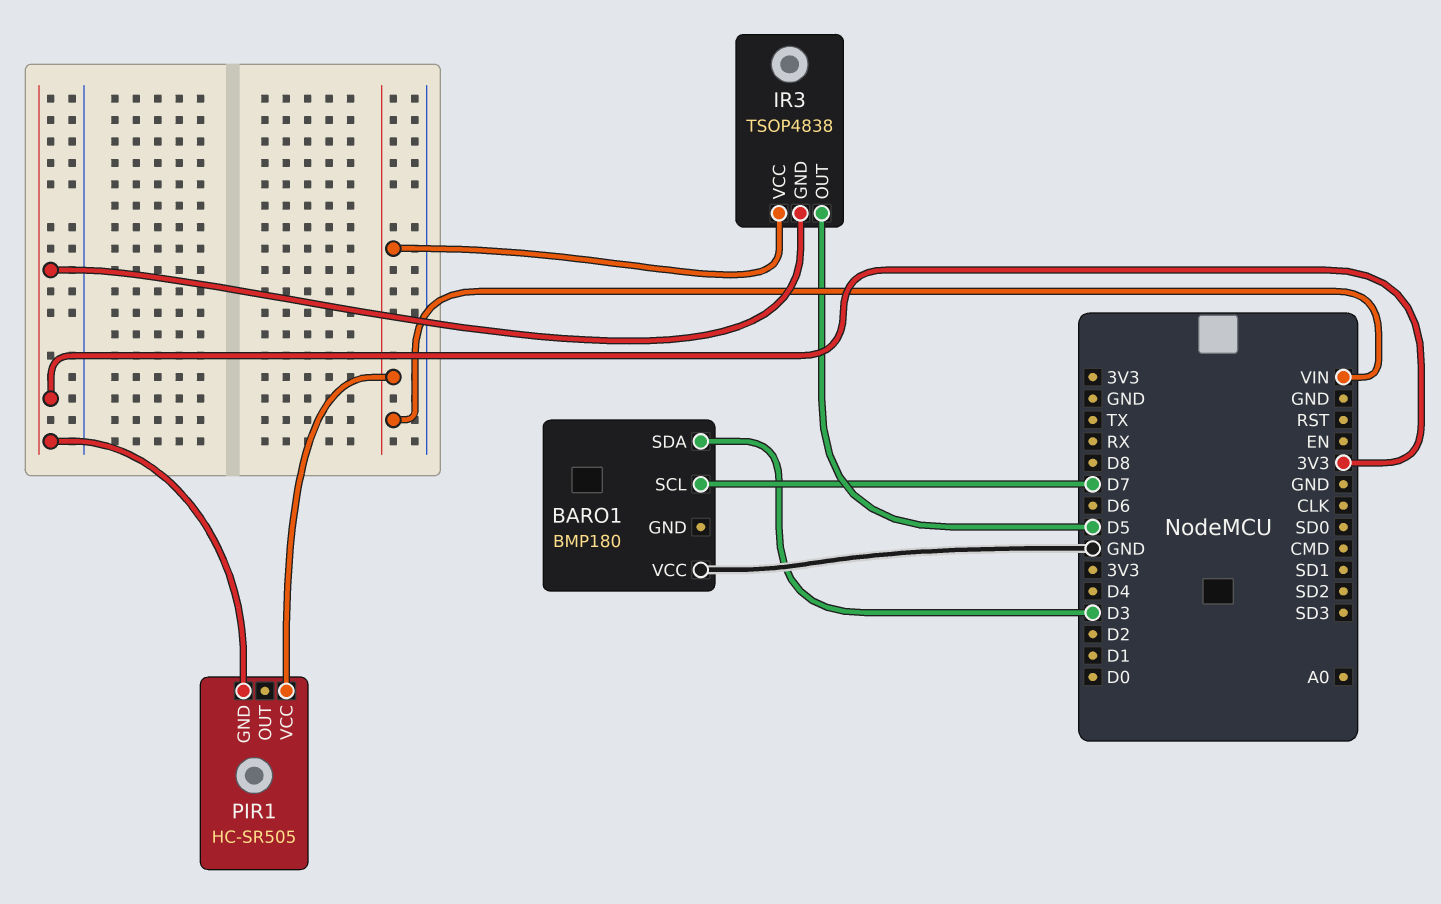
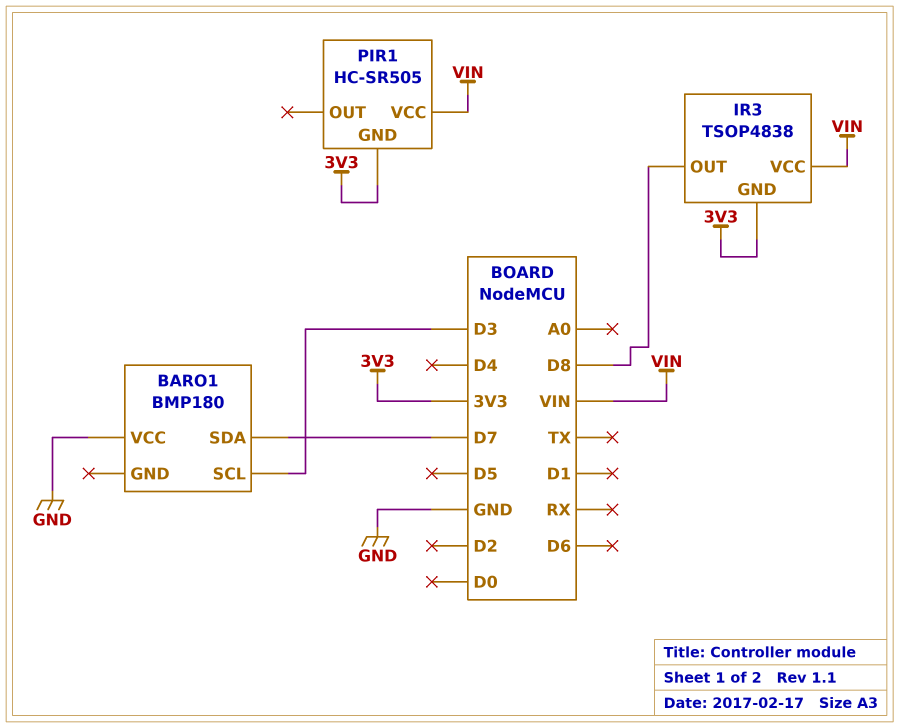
BARO1 pin SCL: D7 -> D3
BARO1 pin SDA: D3 -> D7
IR3 pin OUT: D5 -> D8

